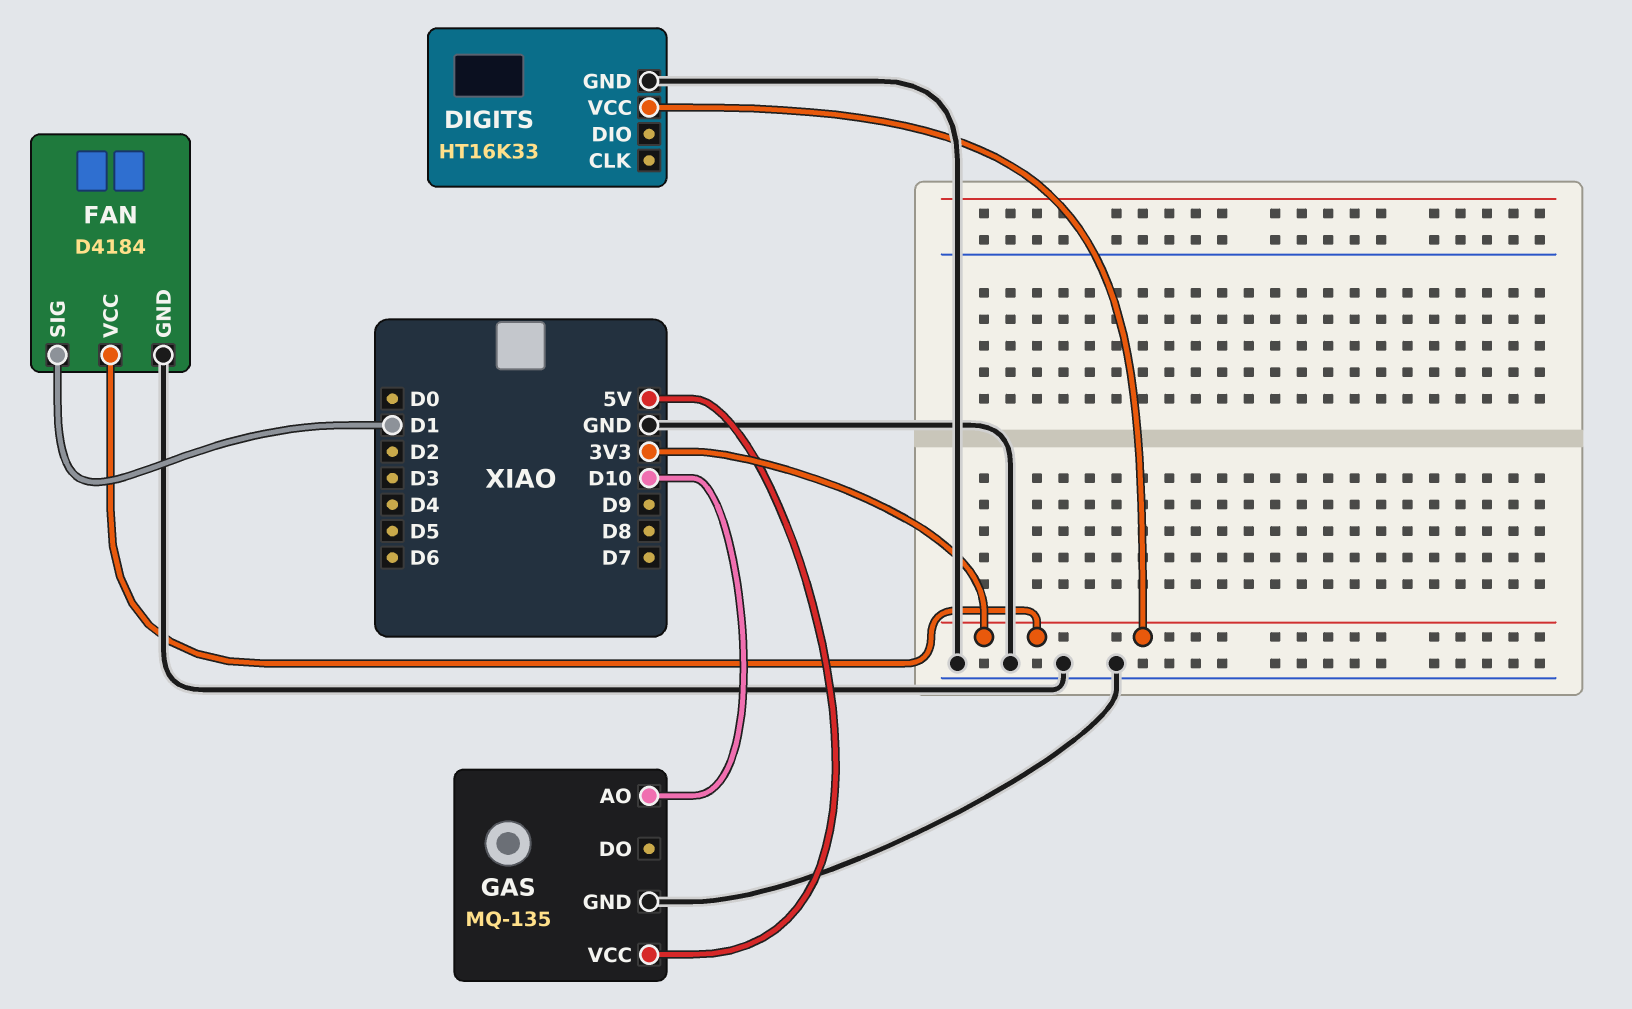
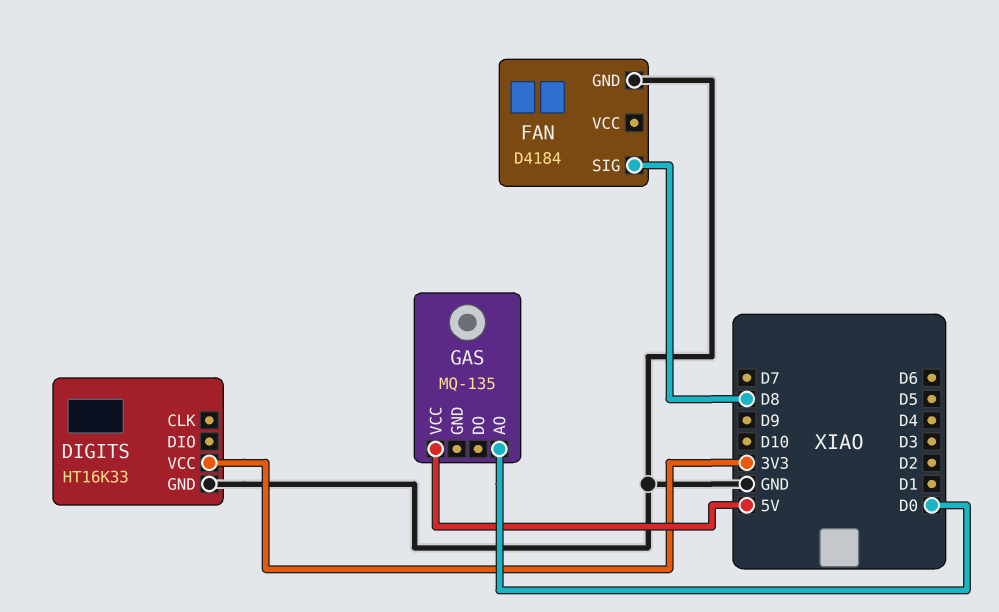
FAN pin SIG: D1 -> D8
FAN pin VCC: 3V3 -> none
GAS pin AO: D10 -> D0
GAS pin GND: GND -> none

